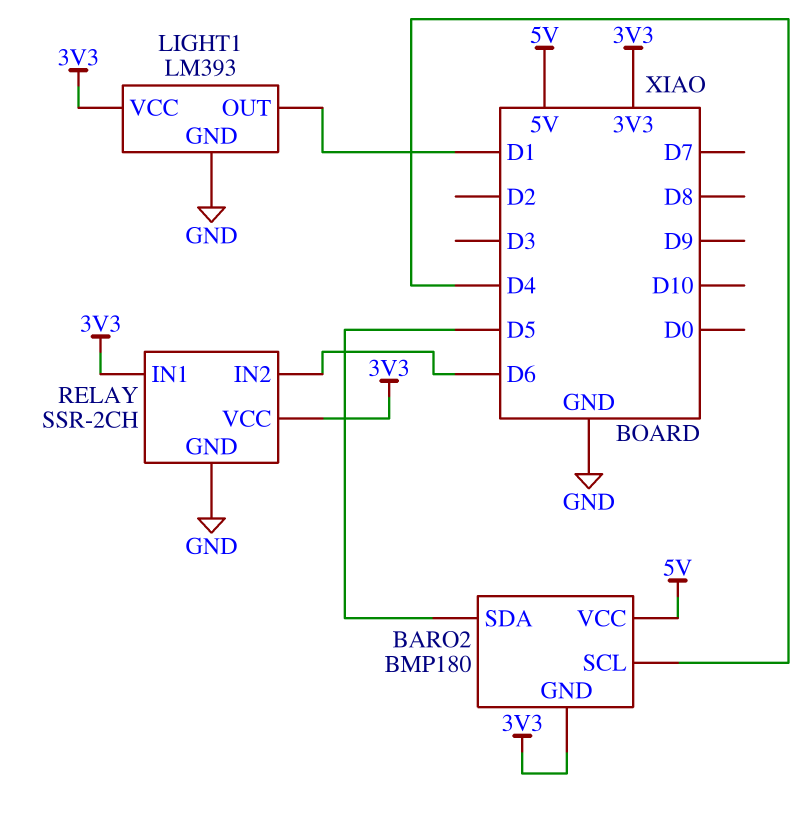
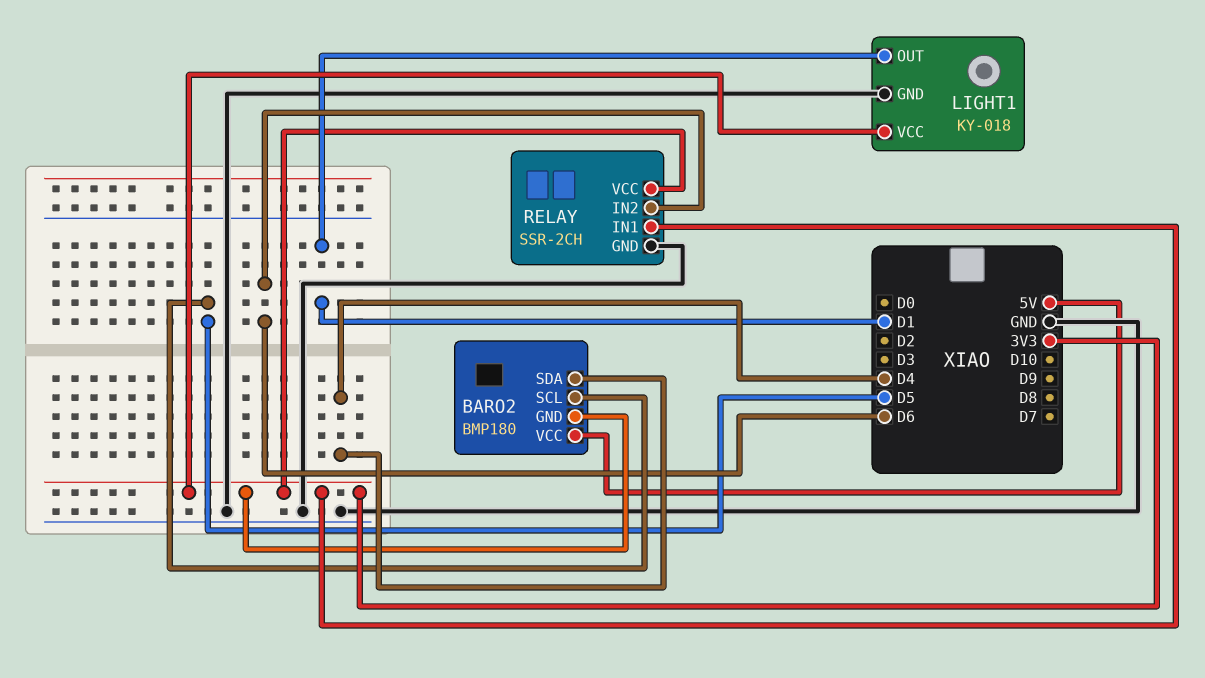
BARO2 pin SCL: D4 -> D5
BARO2 pin SDA: D5 -> D4
LIGHT1: LM393 -> KY-018

